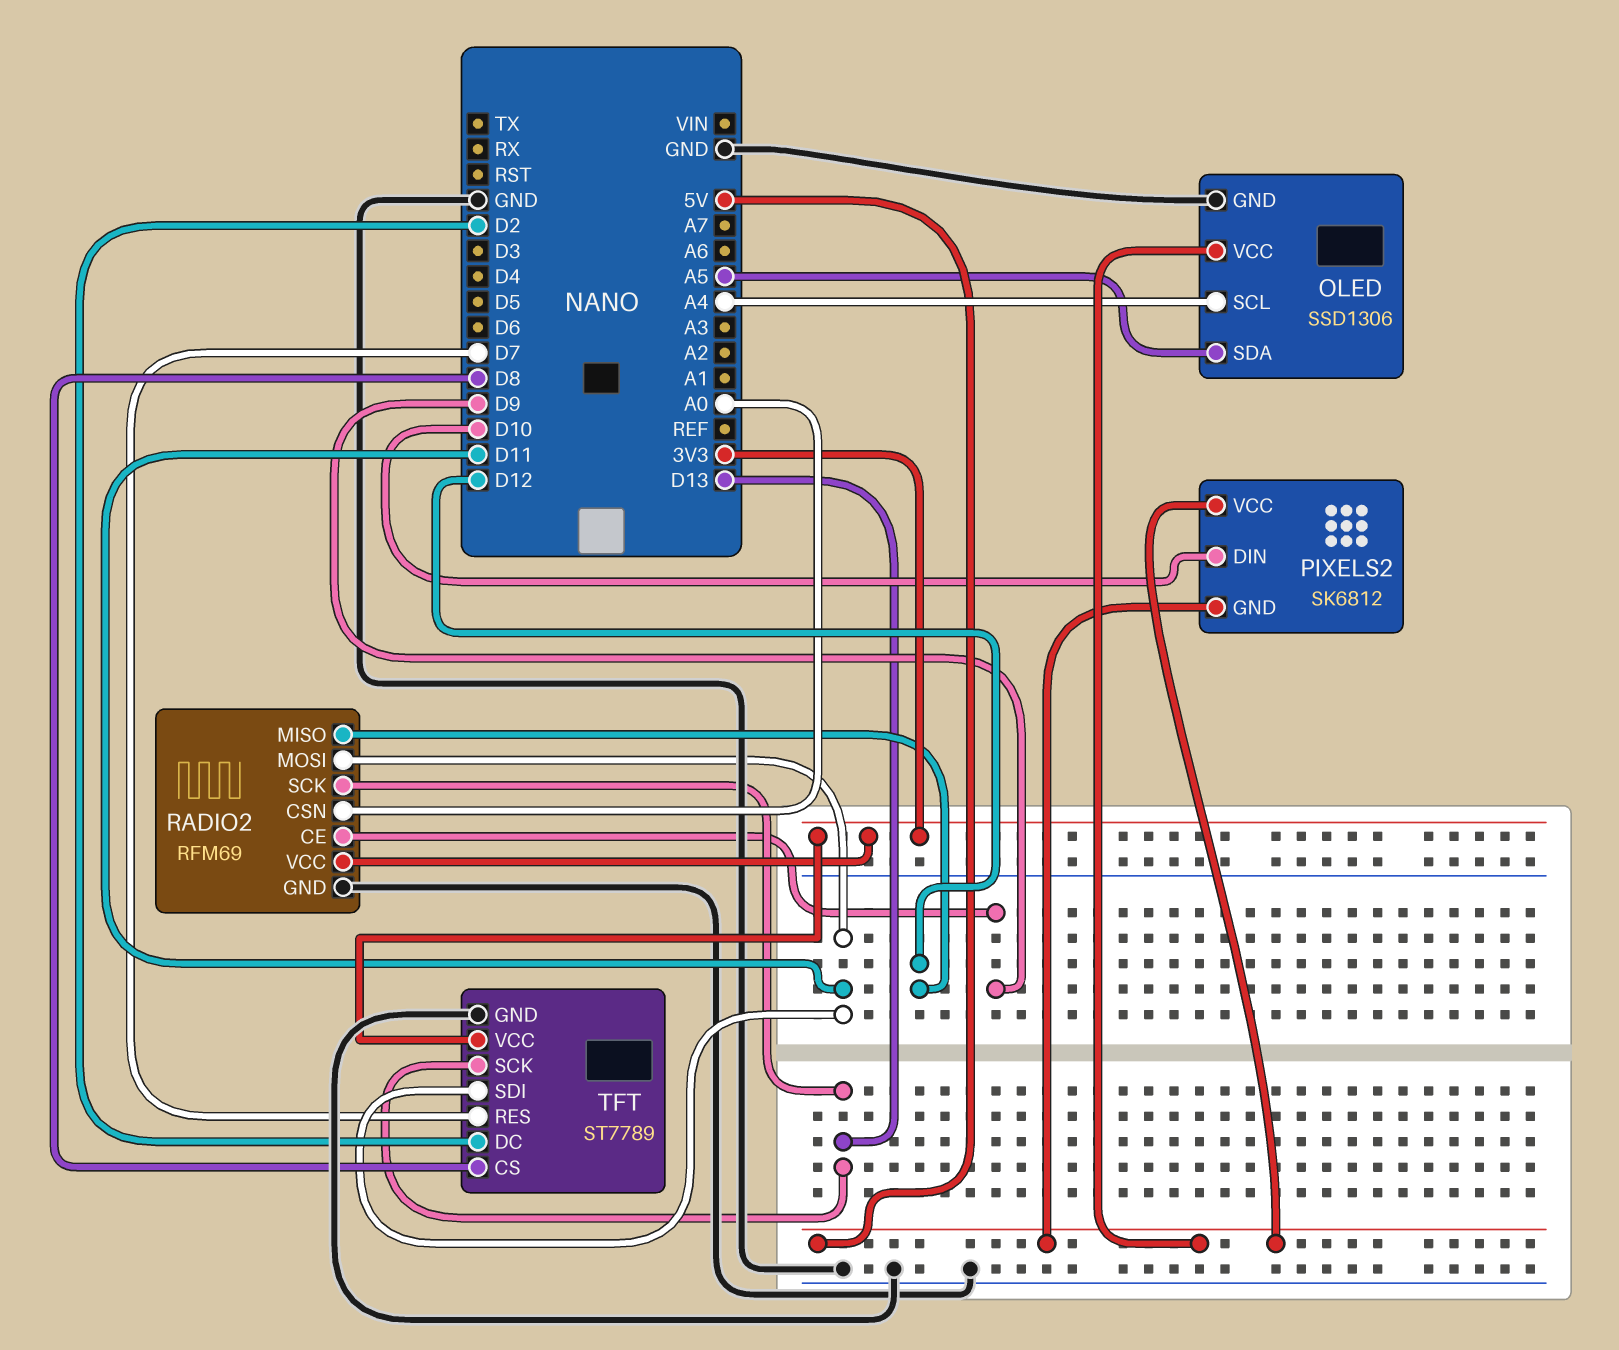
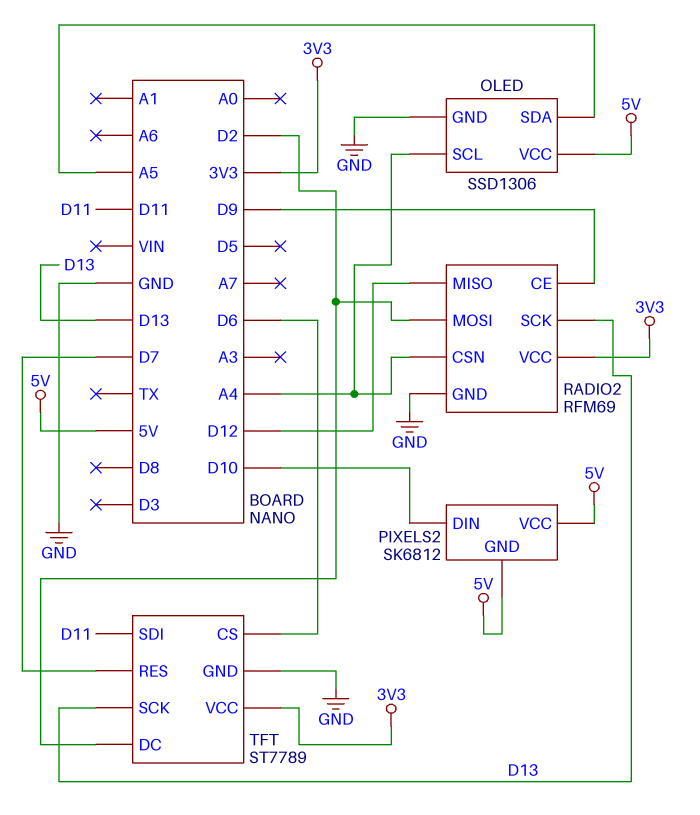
RADIO2 pin CSN: A0 -> A4
RADIO2 pin MOSI: D11 -> D2
TFT pin CS: D8 -> D6

